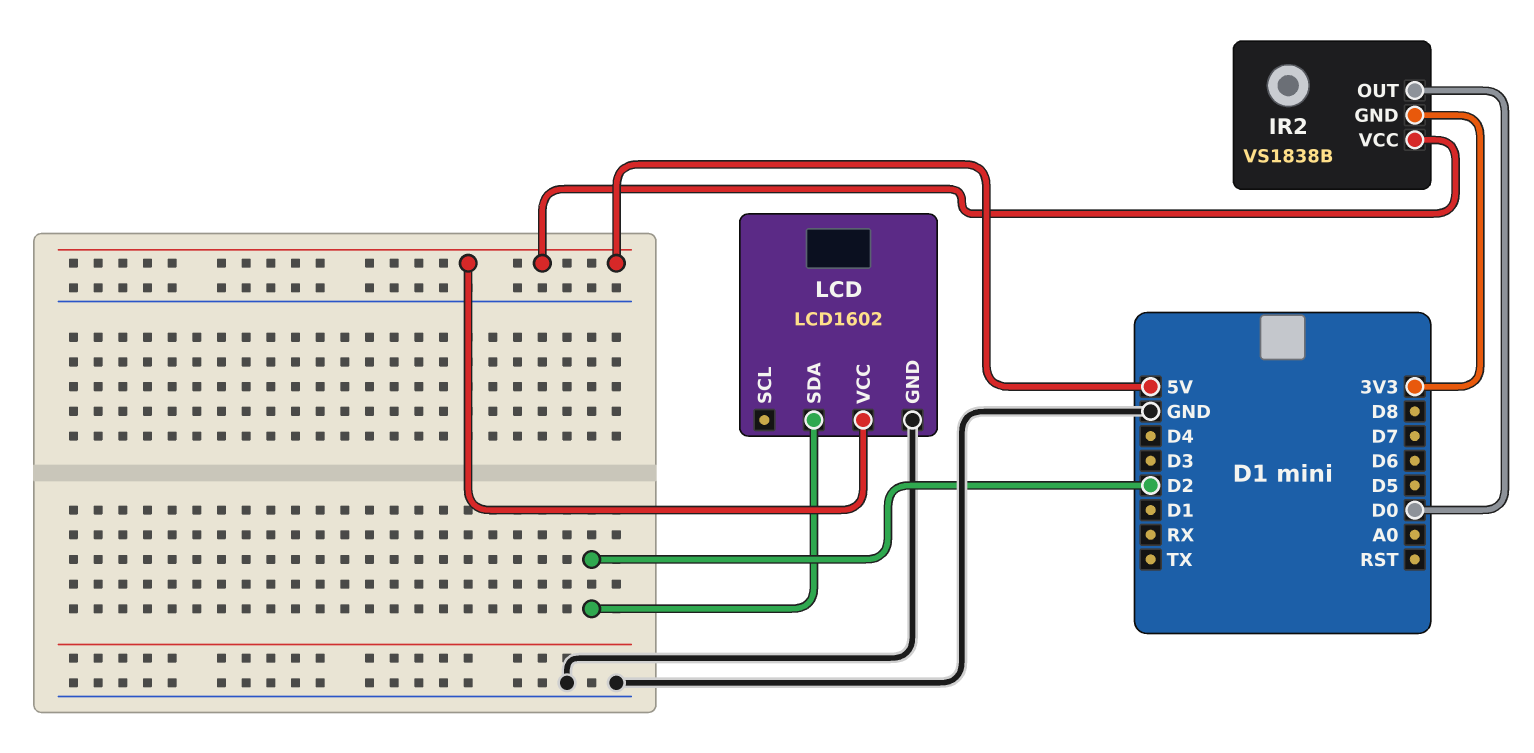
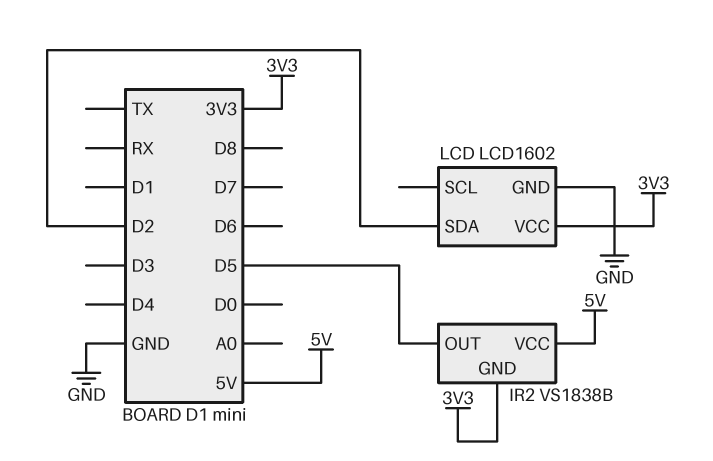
IR2 pin OUT: D0 -> D5
LCD pin VCC: 5V -> 3V3

